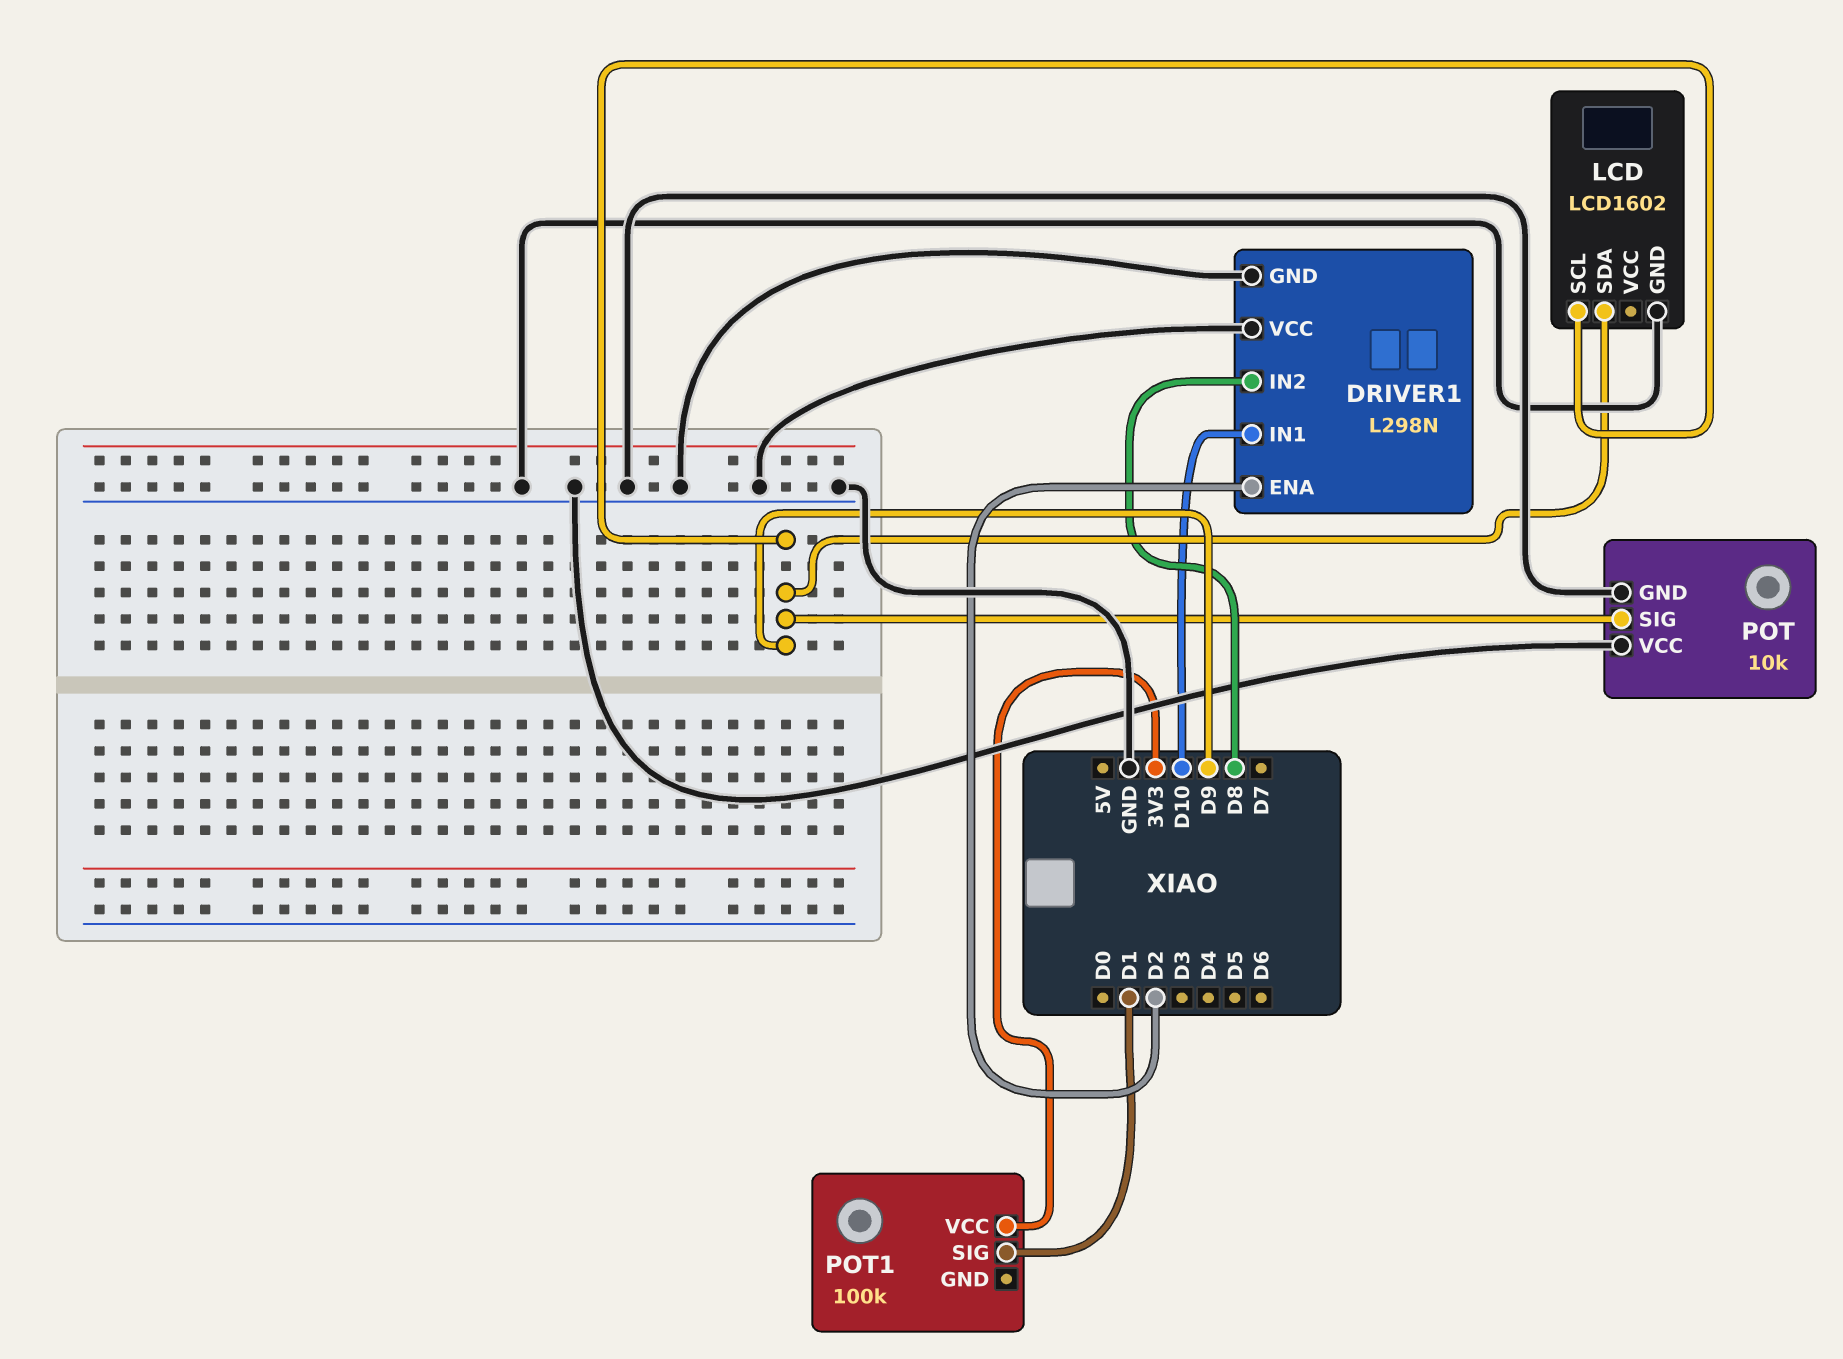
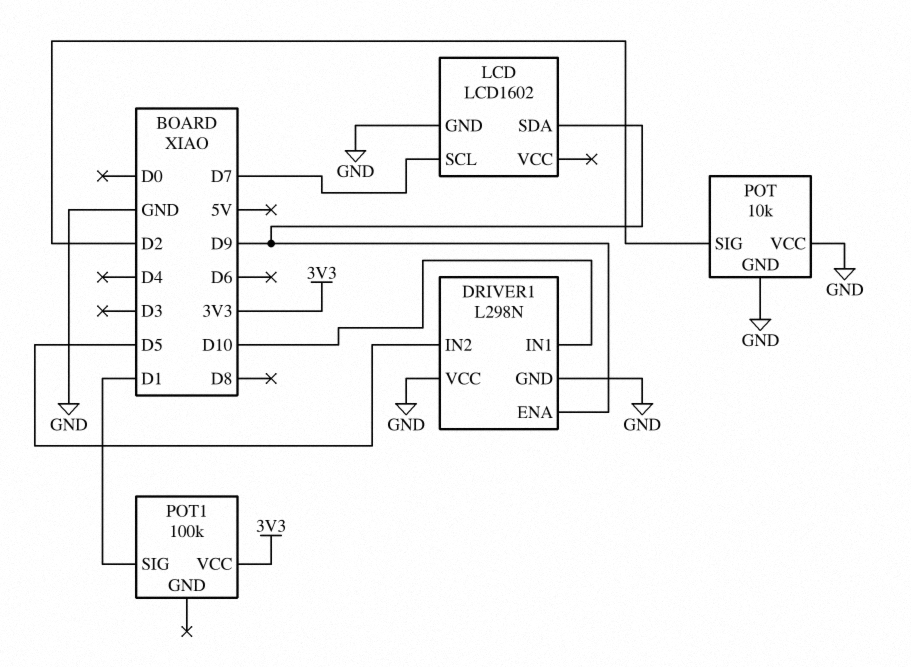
DRIVER1 pin ENA: D2 -> D9
DRIVER1 pin IN2: D8 -> D5
LCD pin SCL: D9 -> D7
POT pin SIG: D9 -> D2

